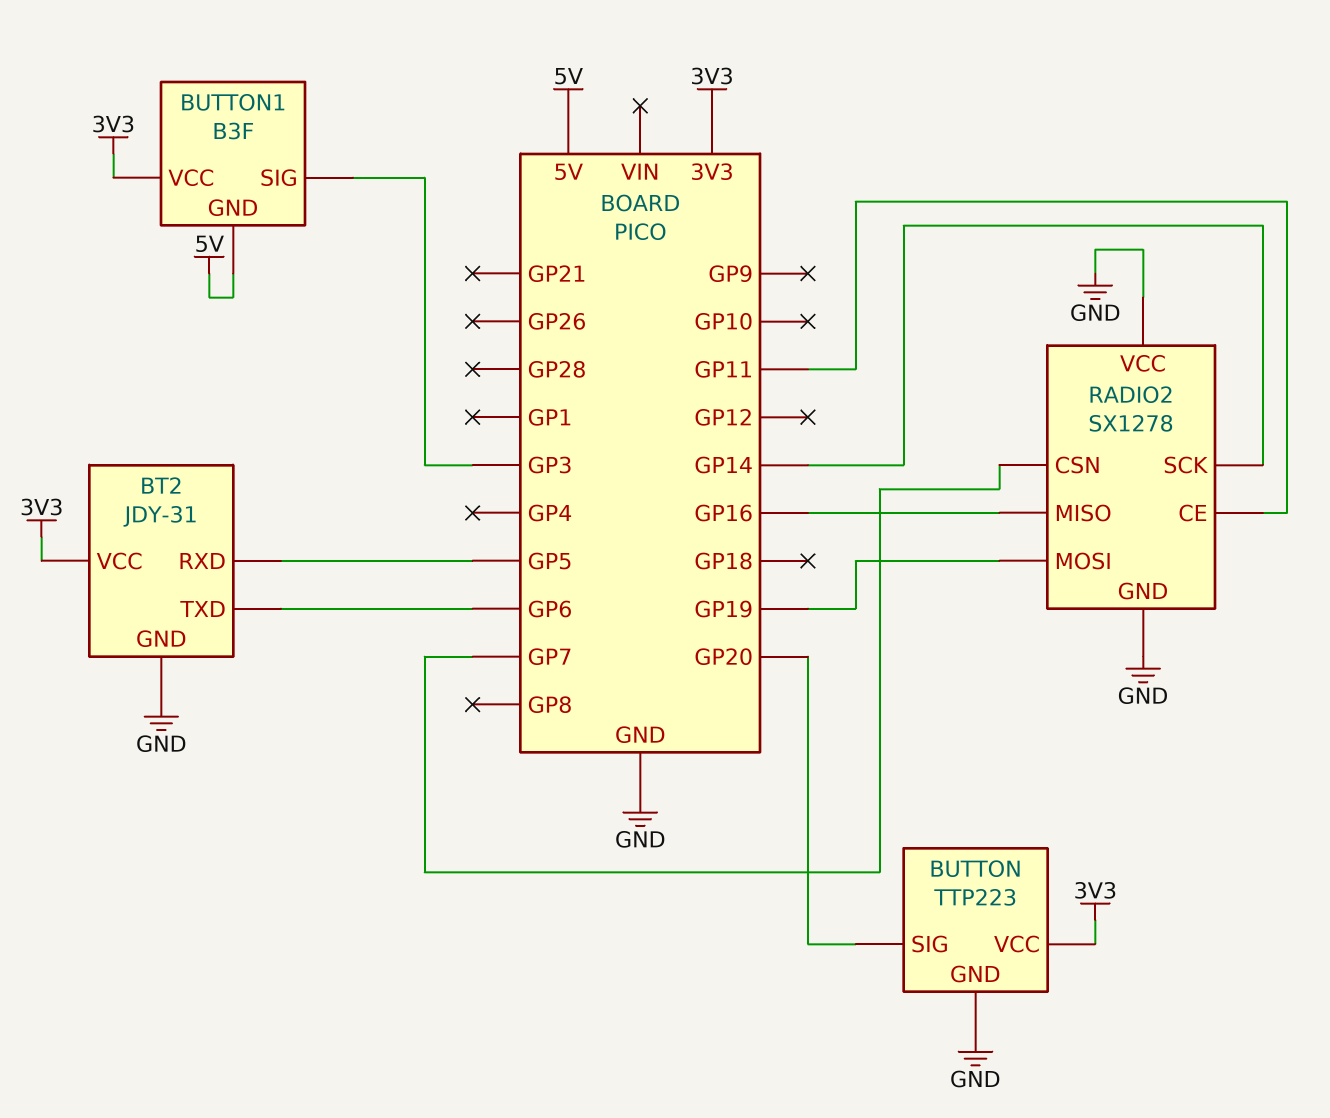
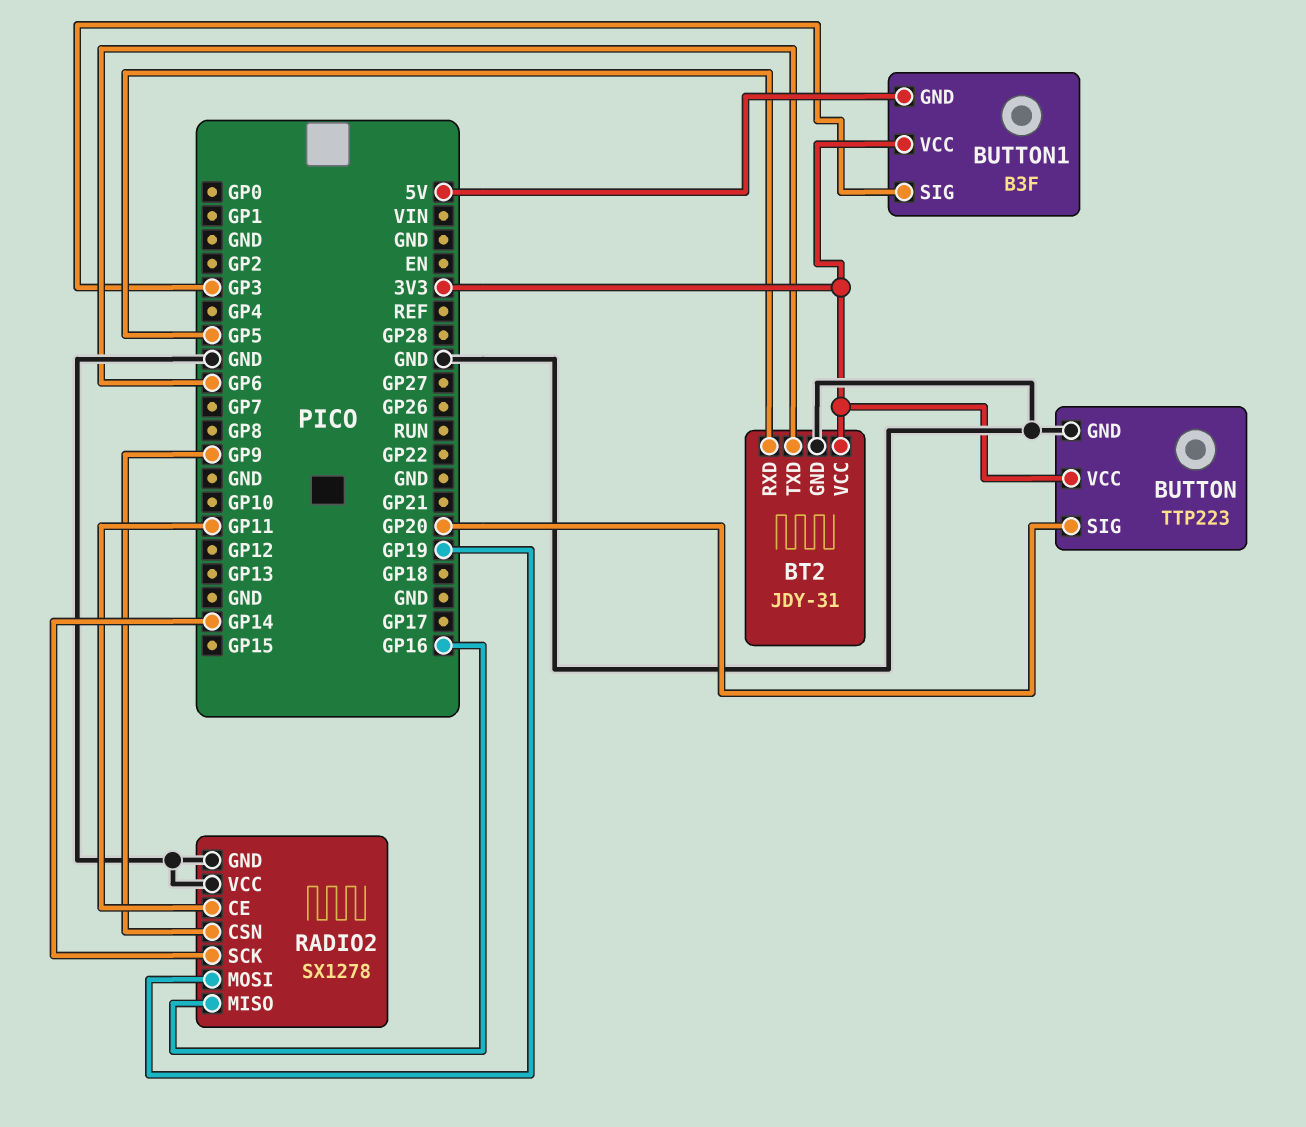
RADIO2 pin CSN: GP7 -> GP9

